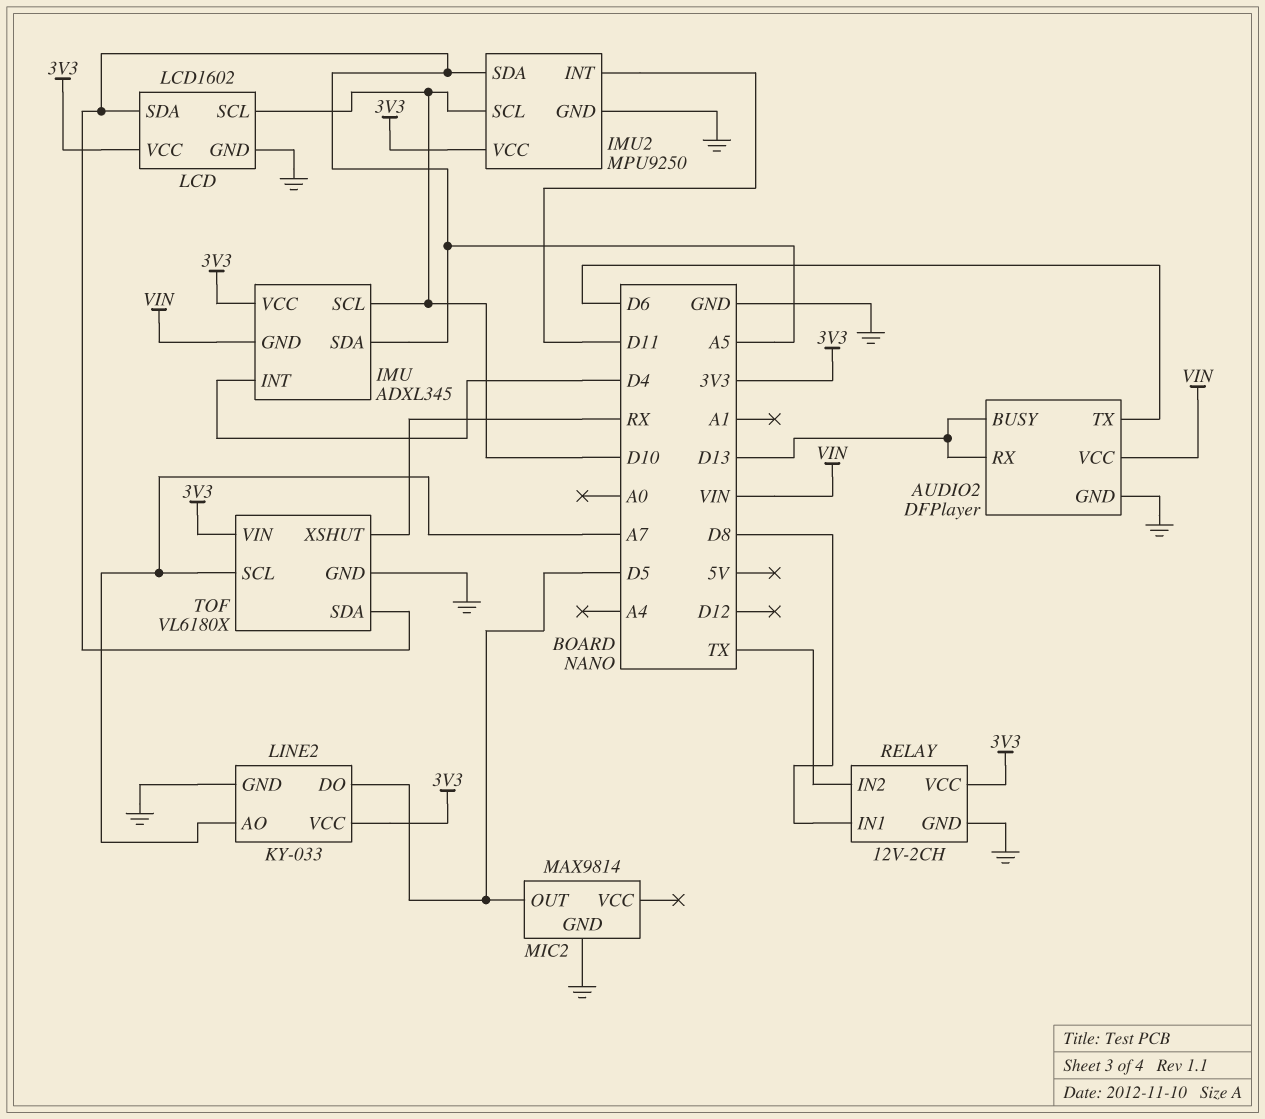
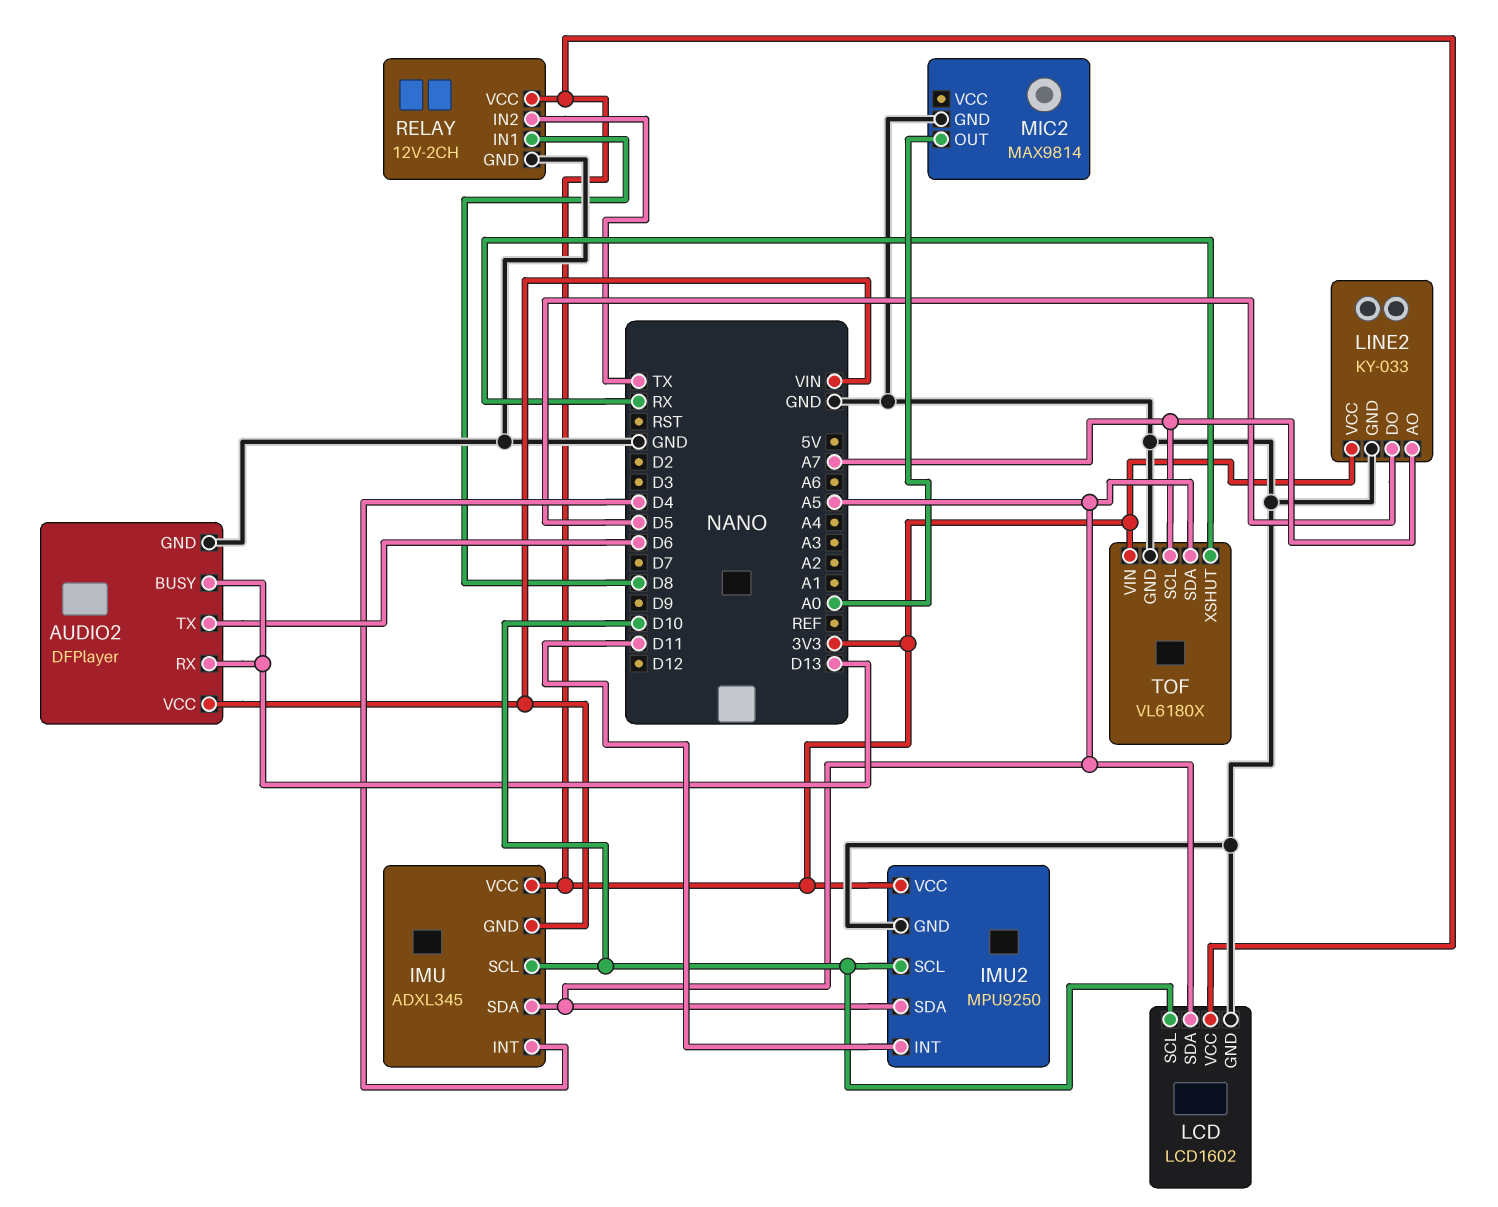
MIC2 pin OUT: D5 -> A0

